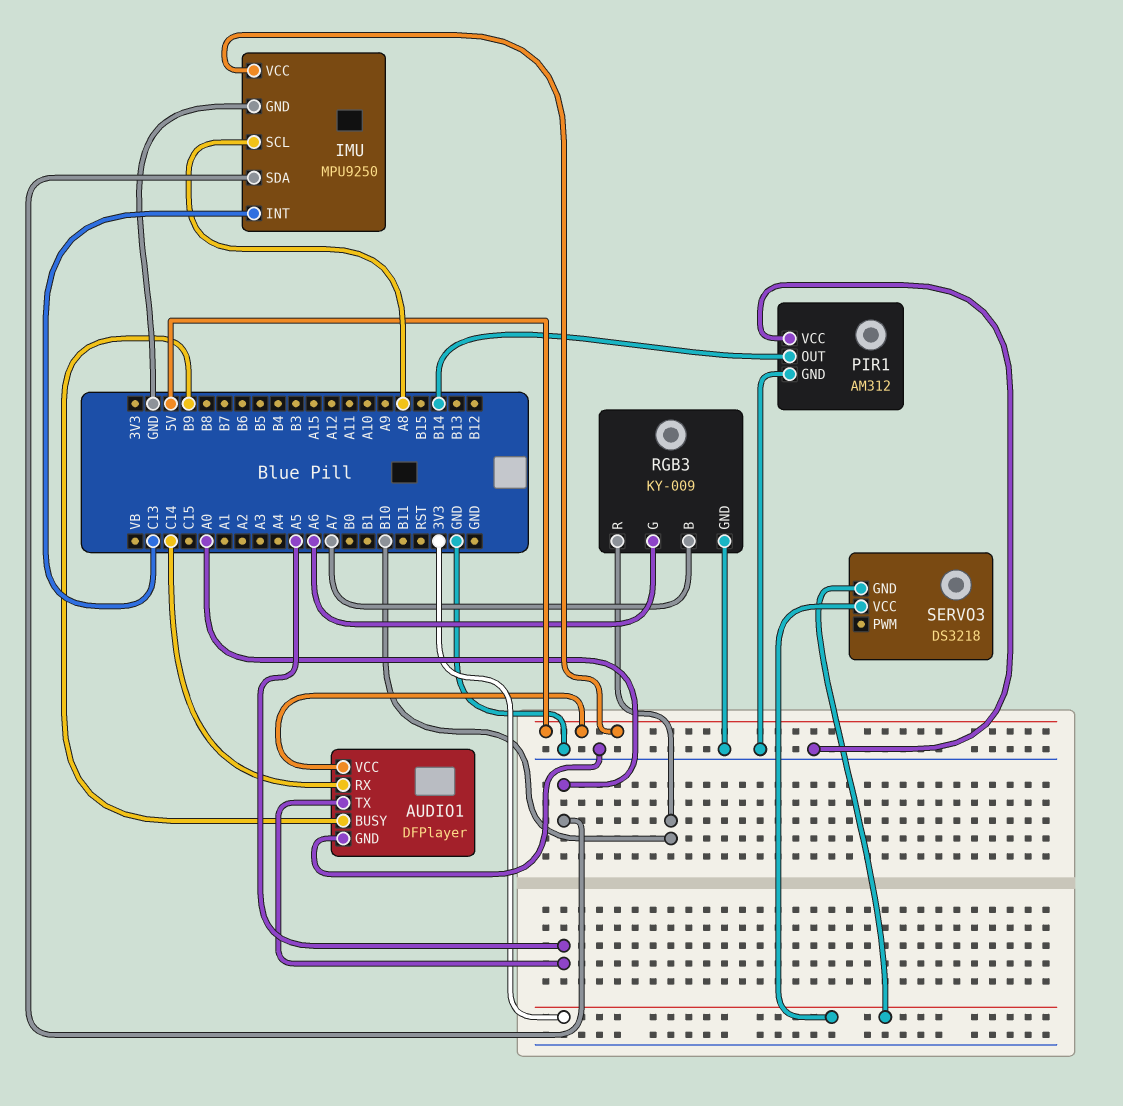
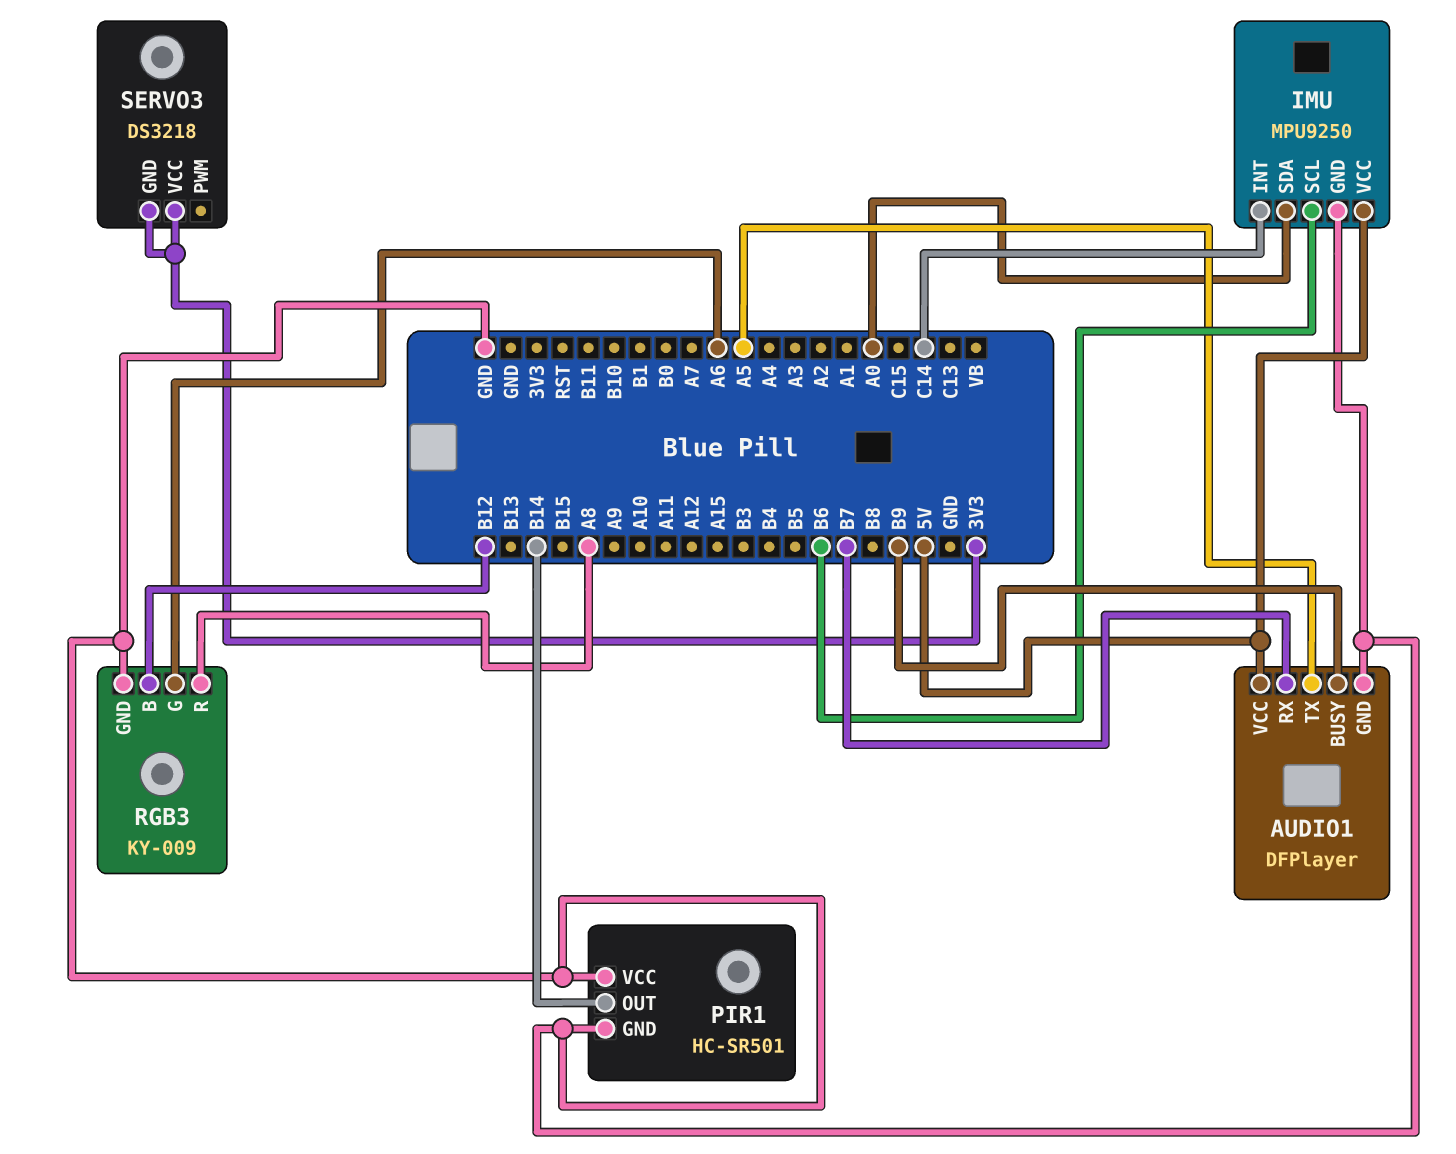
AUDIO1 pin RX: C14 -> B7
IMU pin INT: C13 -> C14
IMU pin SCL: A8 -> B6
PIR1: AM312 -> HC-SR501
RGB3 pin B: A7 -> B12
RGB3 pin R: B10 -> A8

